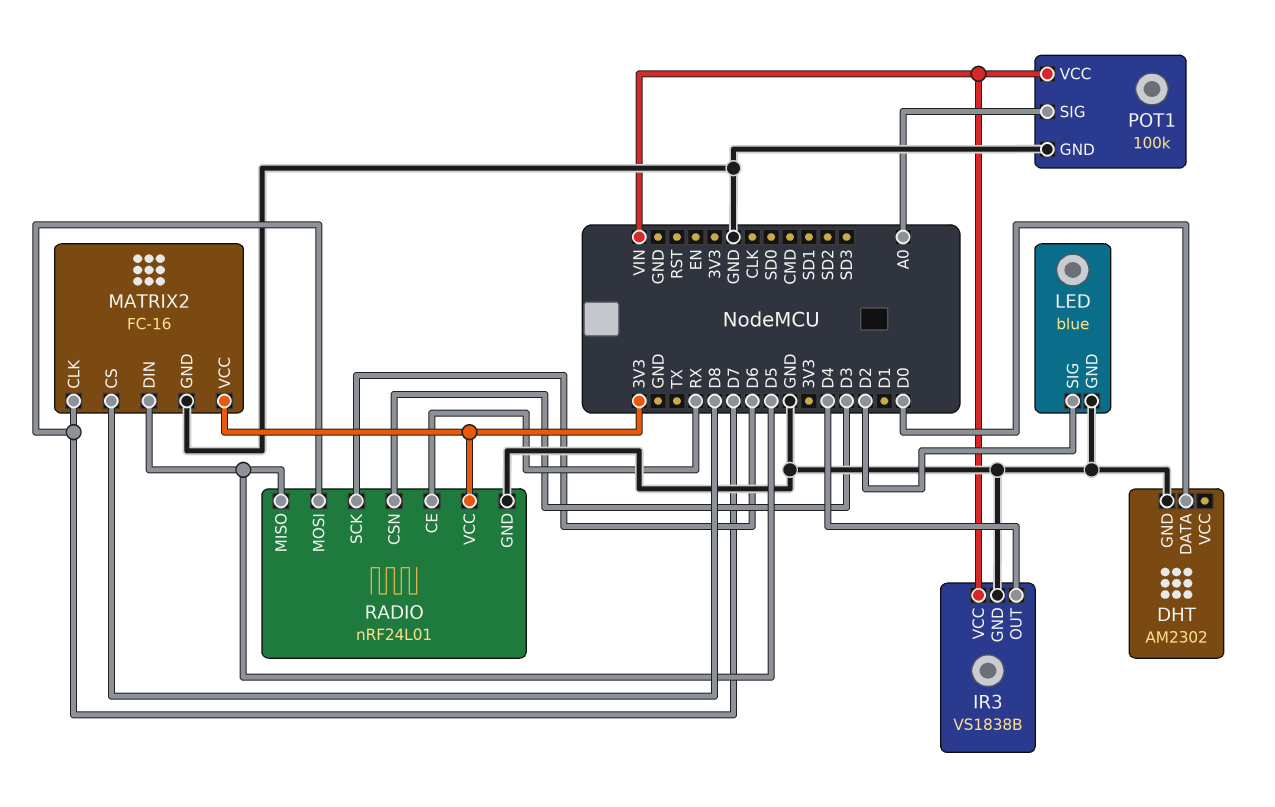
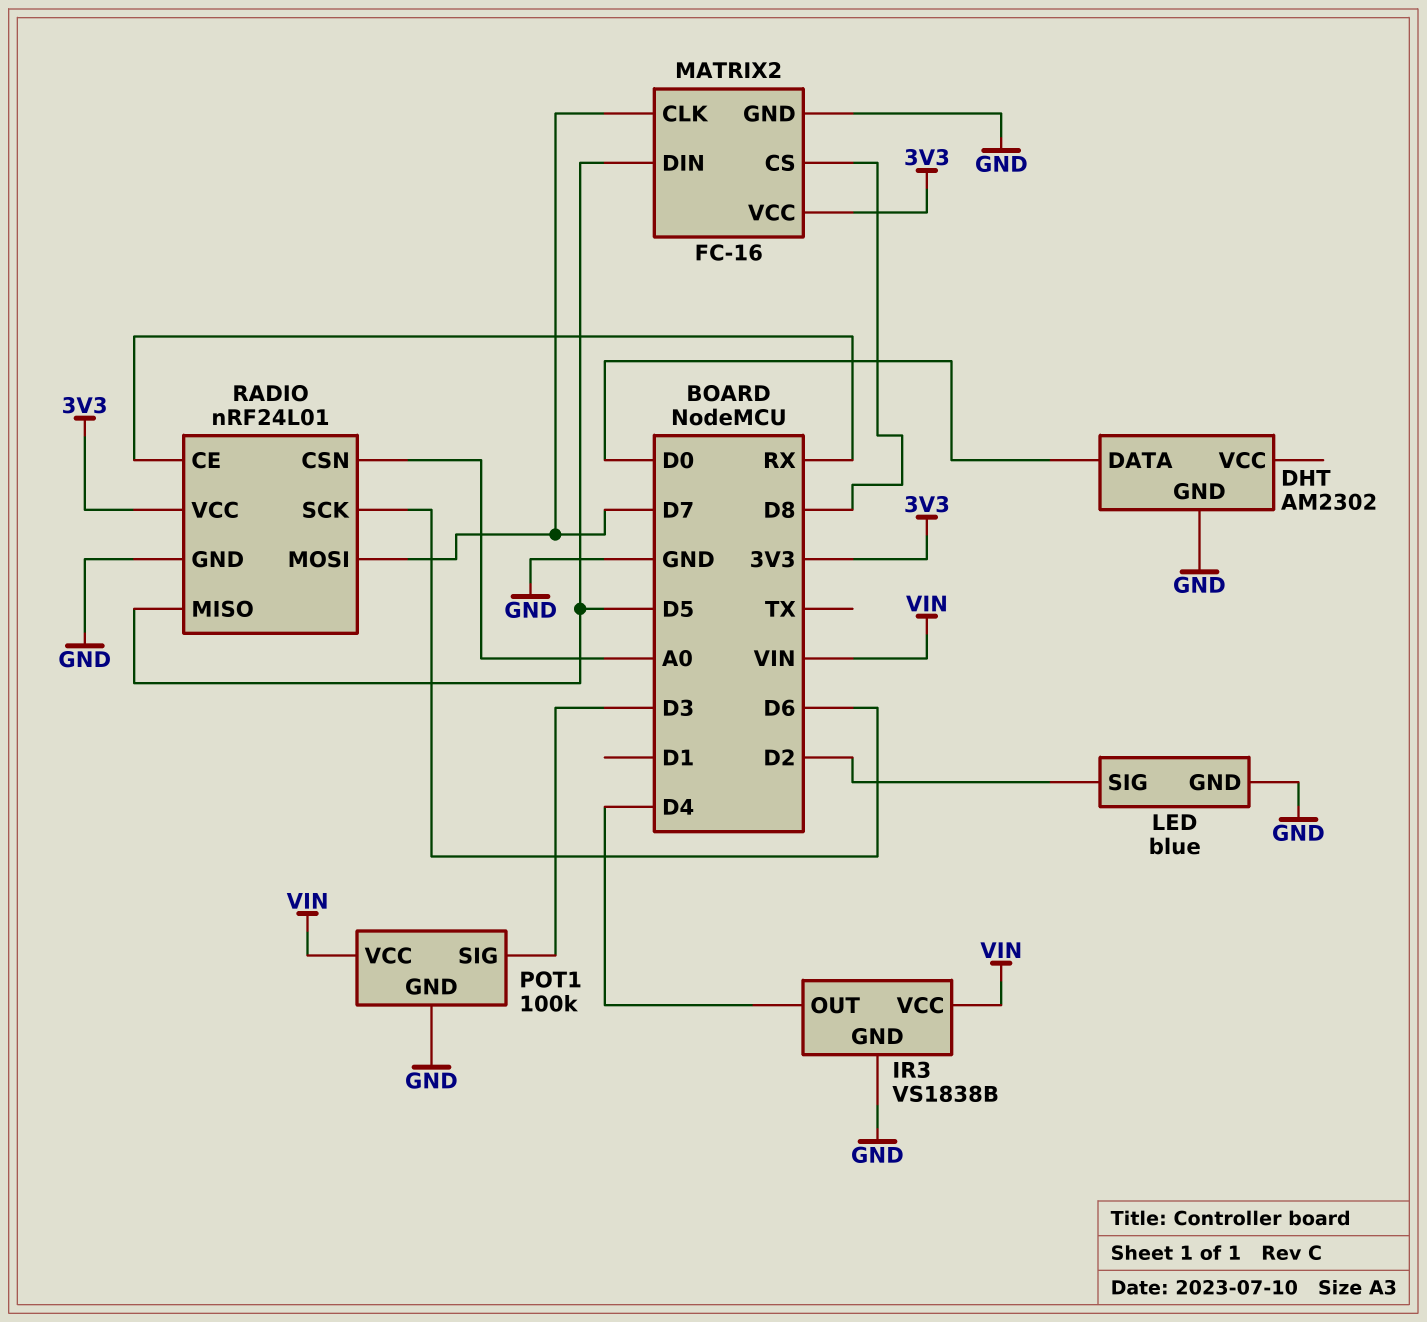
POT1 pin SIG: A0 -> D3
RADIO pin CSN: D3 -> A0

